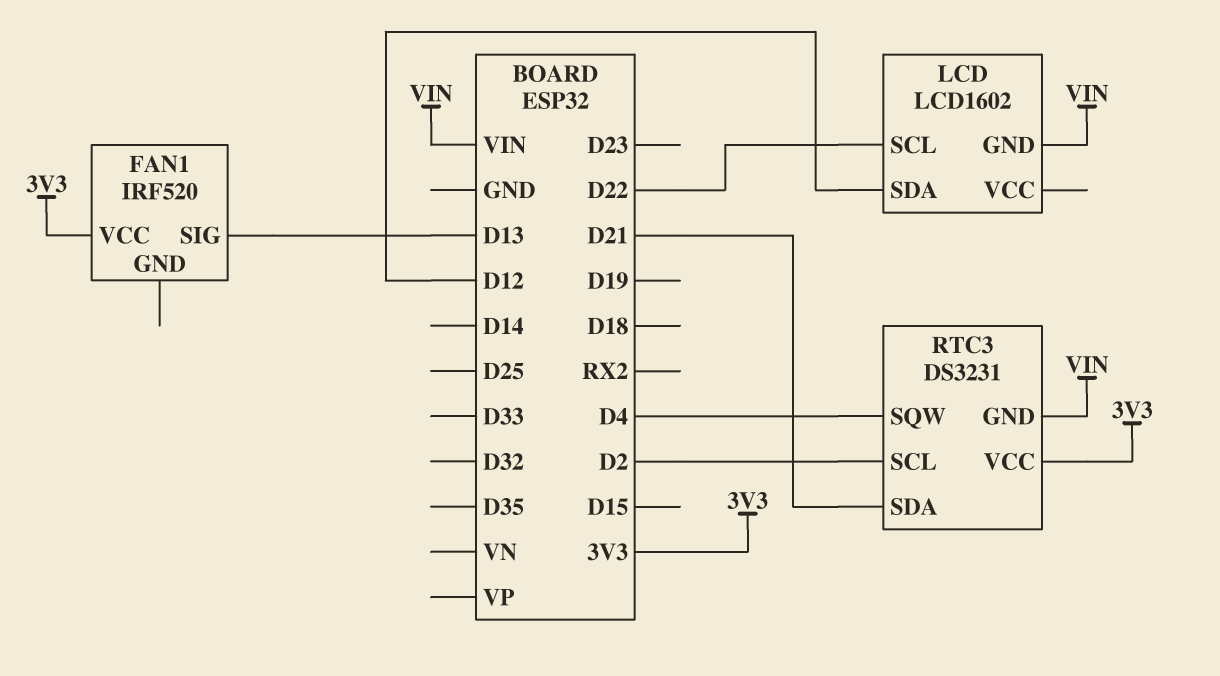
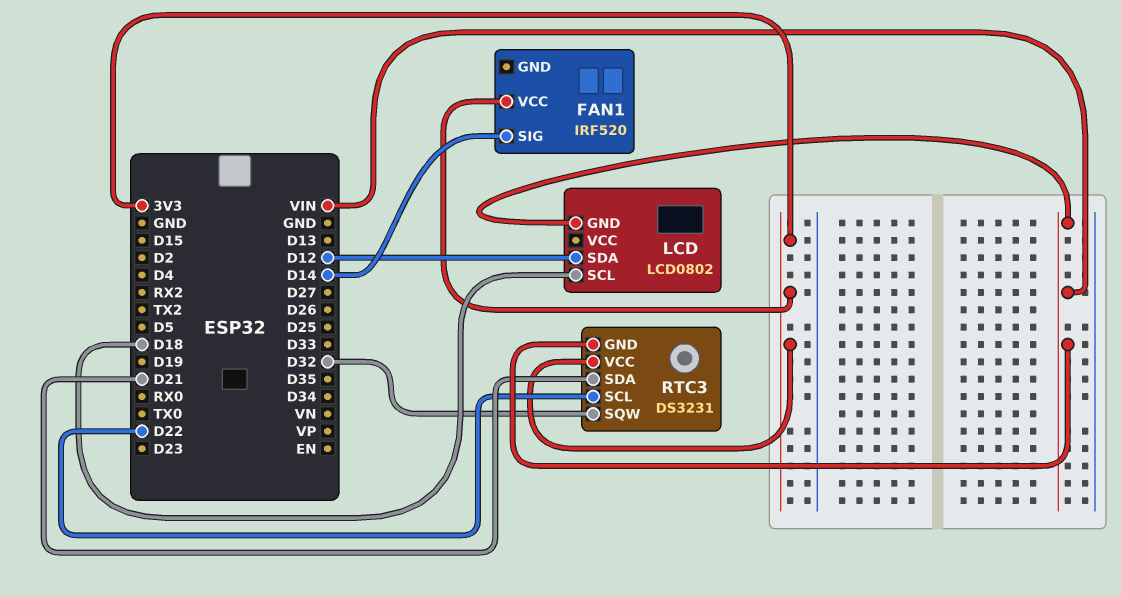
FAN1 pin SIG: D13 -> D14
LCD: LCD1602 -> LCD0802
LCD pin SCL: D22 -> D18
RTC3 pin SCL: D2 -> D22
RTC3 pin SQW: D4 -> D32

